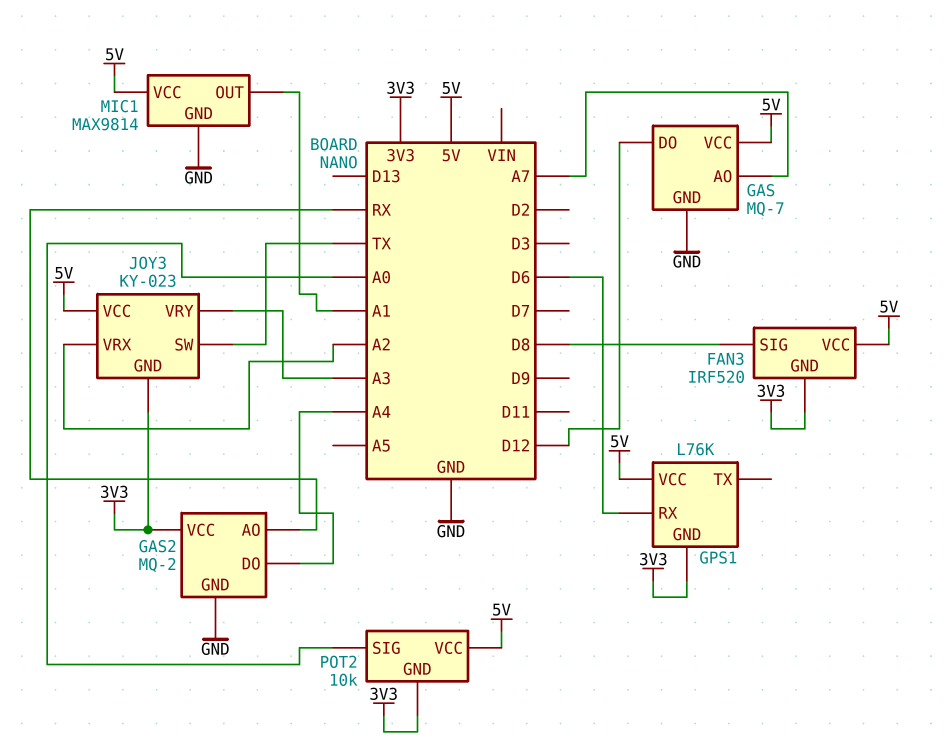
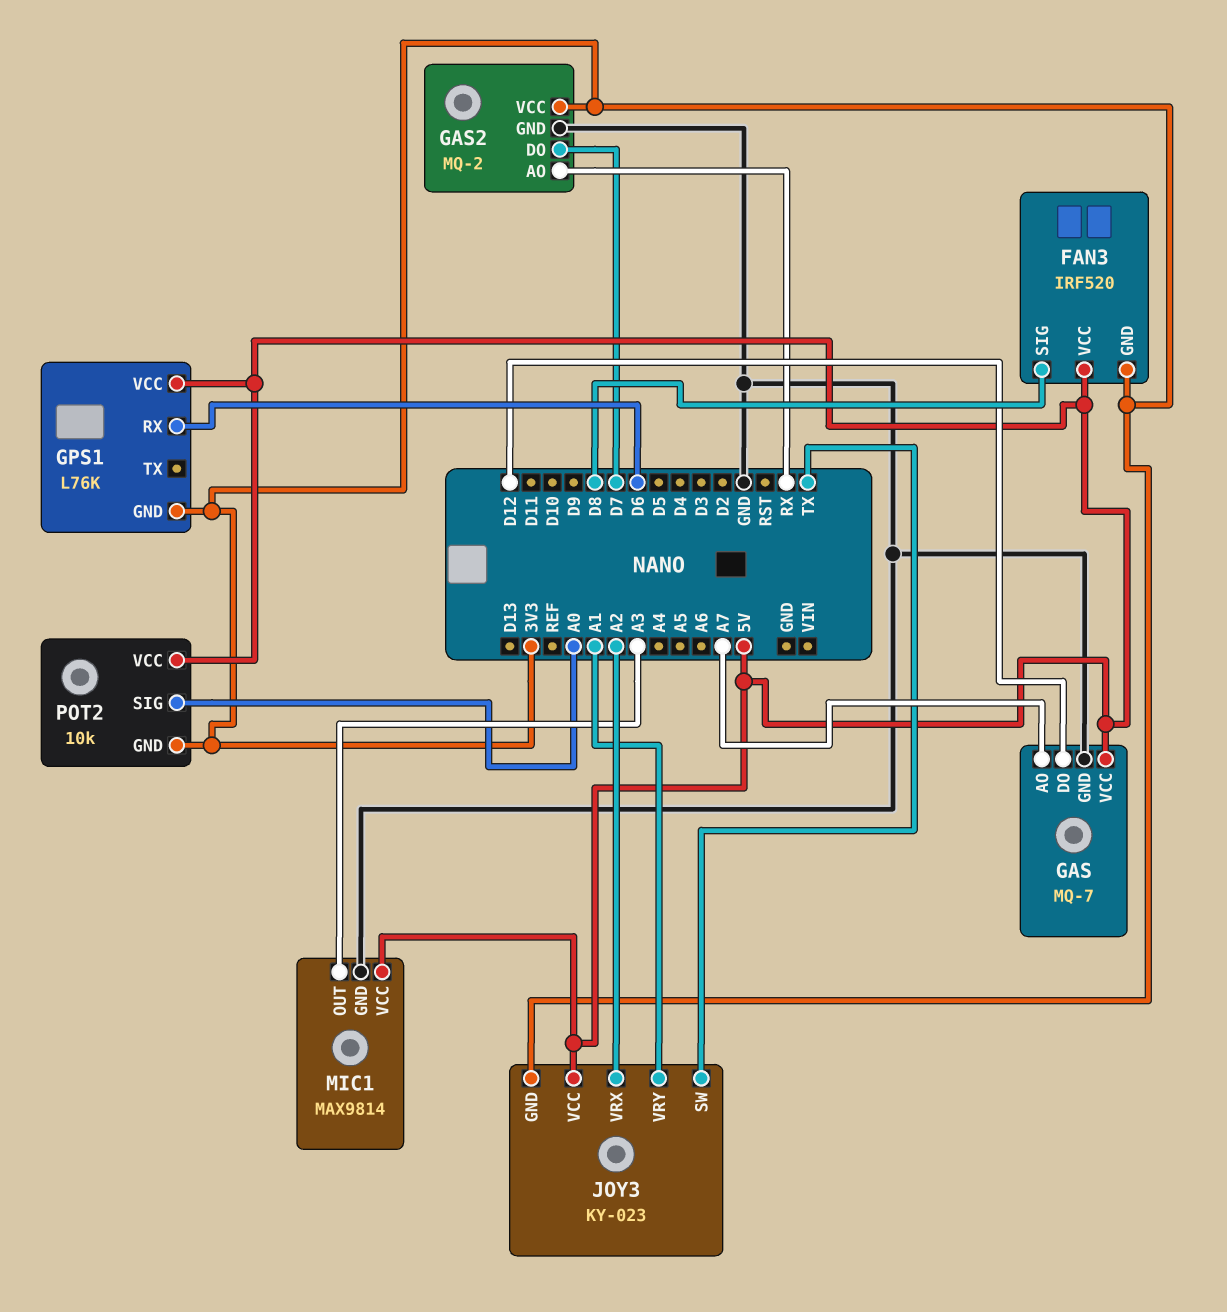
GAS2 pin DO: A4 -> D7
JOY3 pin VRY: A3 -> A1
MIC1 pin OUT: A1 -> A3

